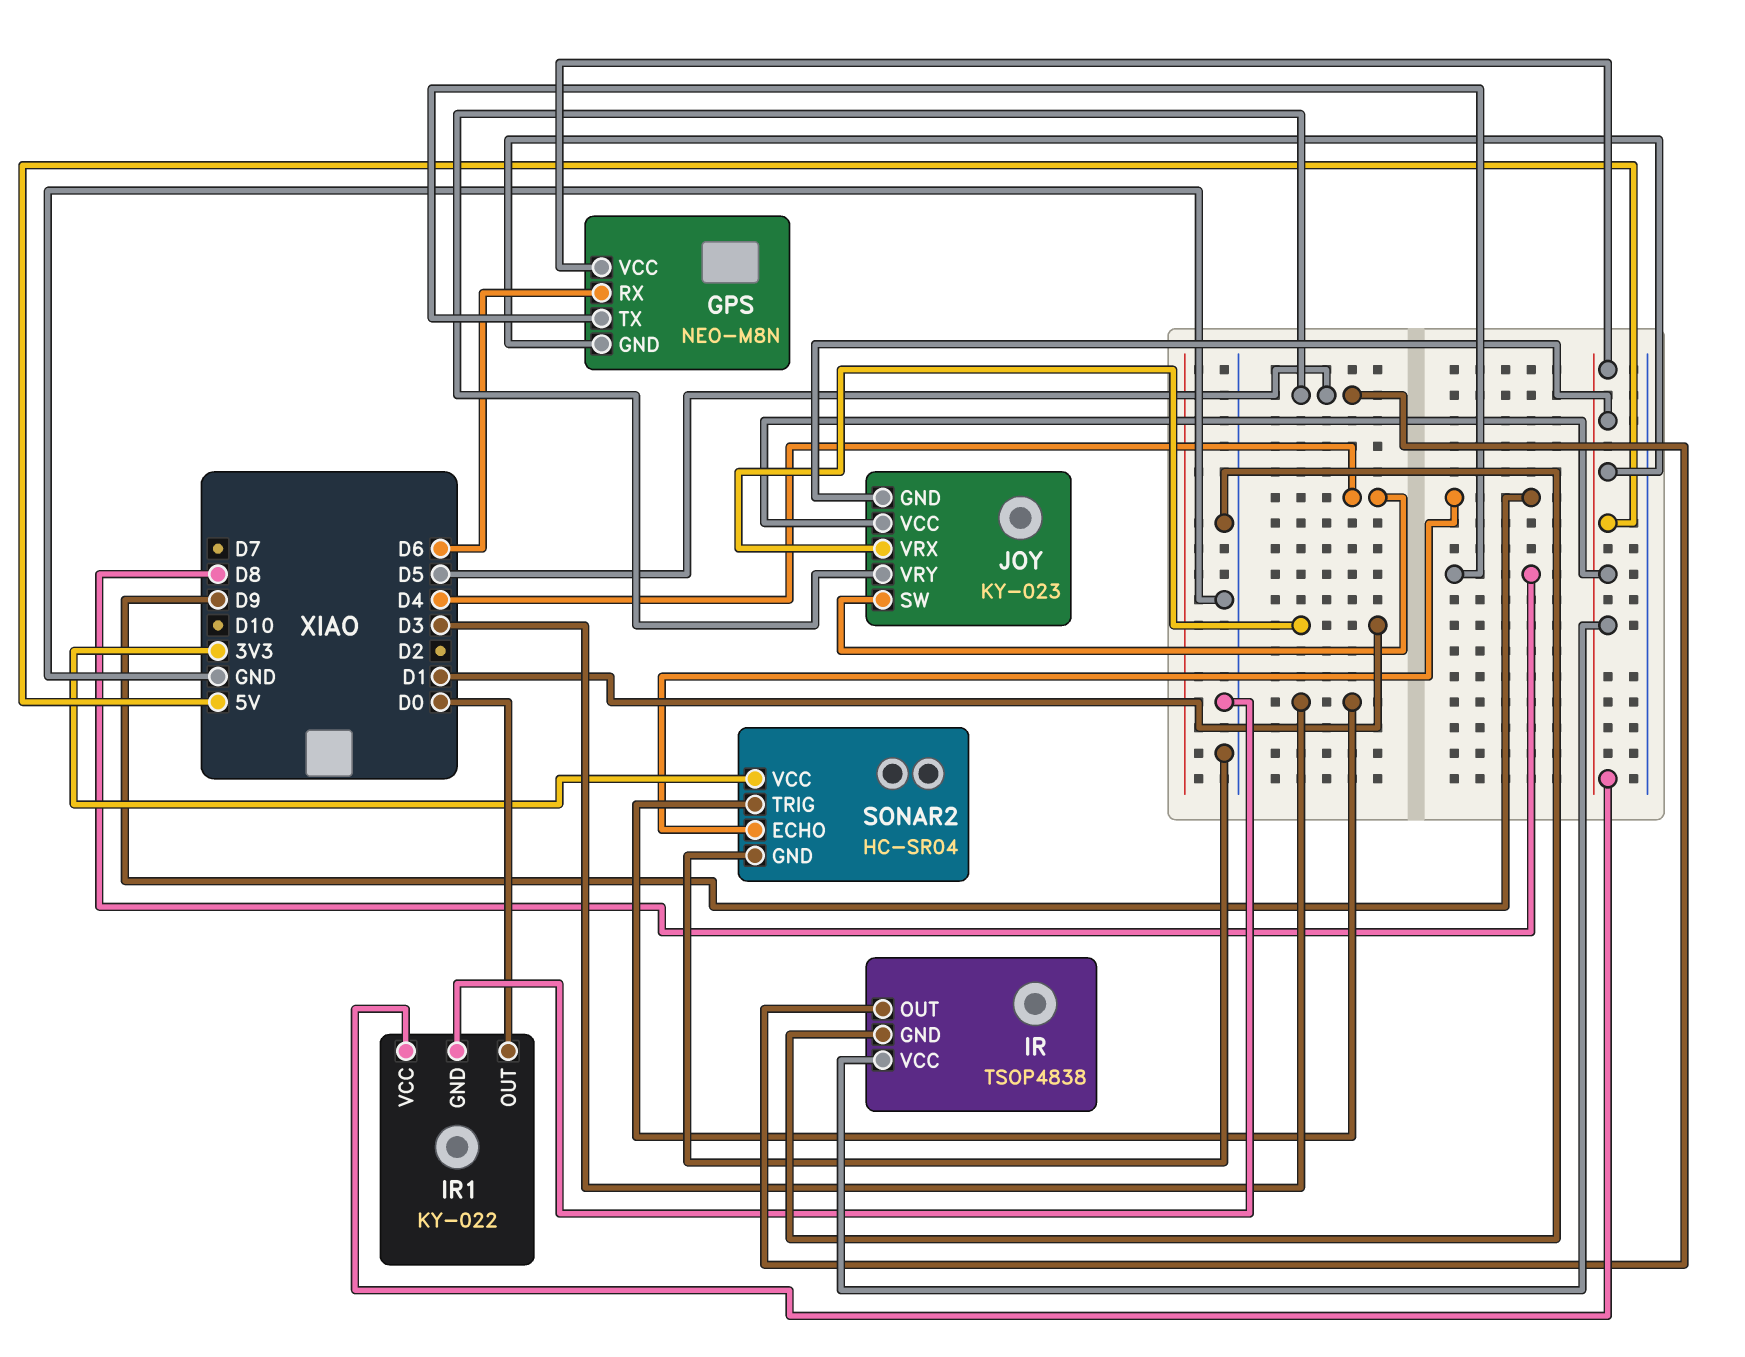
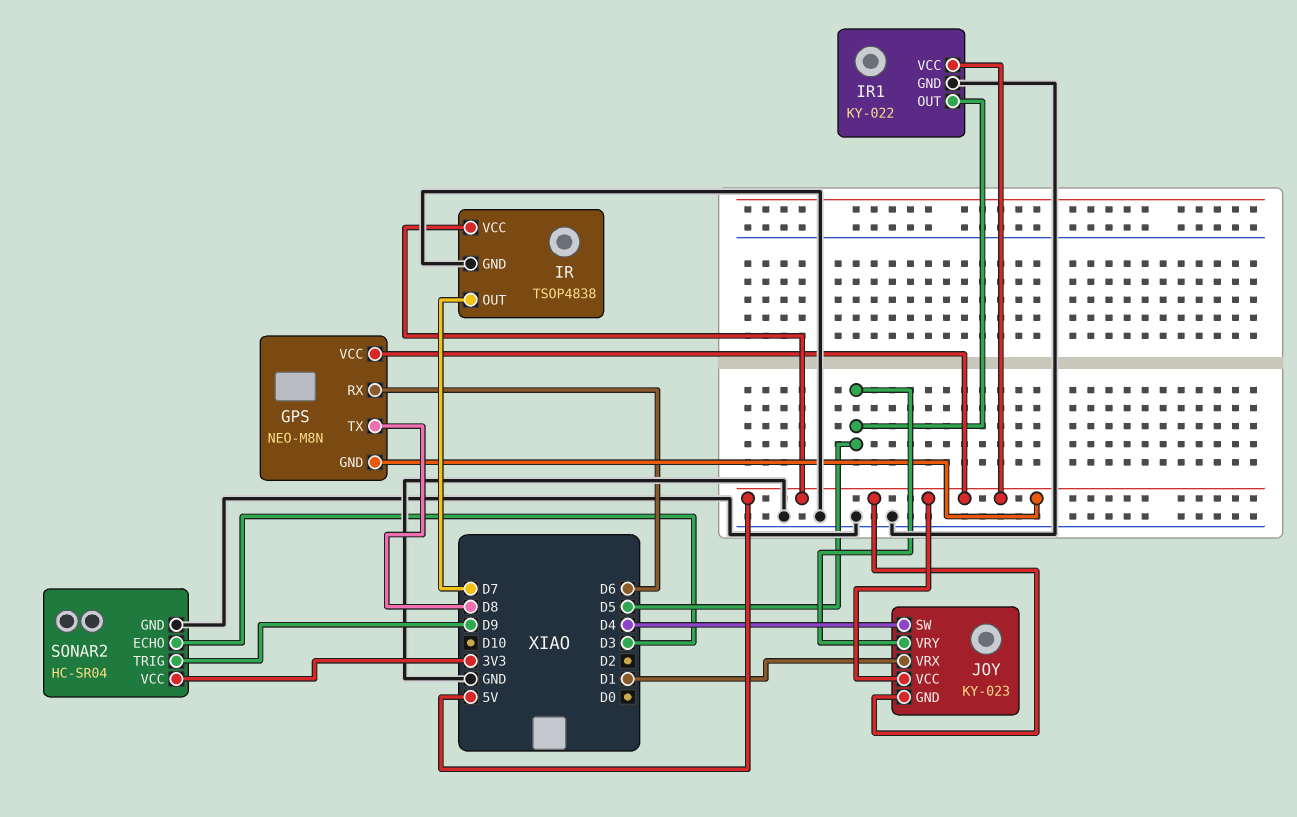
IR pin OUT: D5 -> D7
IR1 pin OUT: D0 -> D5
SONAR2 pin ECHO: D9 -> D3
SONAR2 pin TRIG: D3 -> D9

